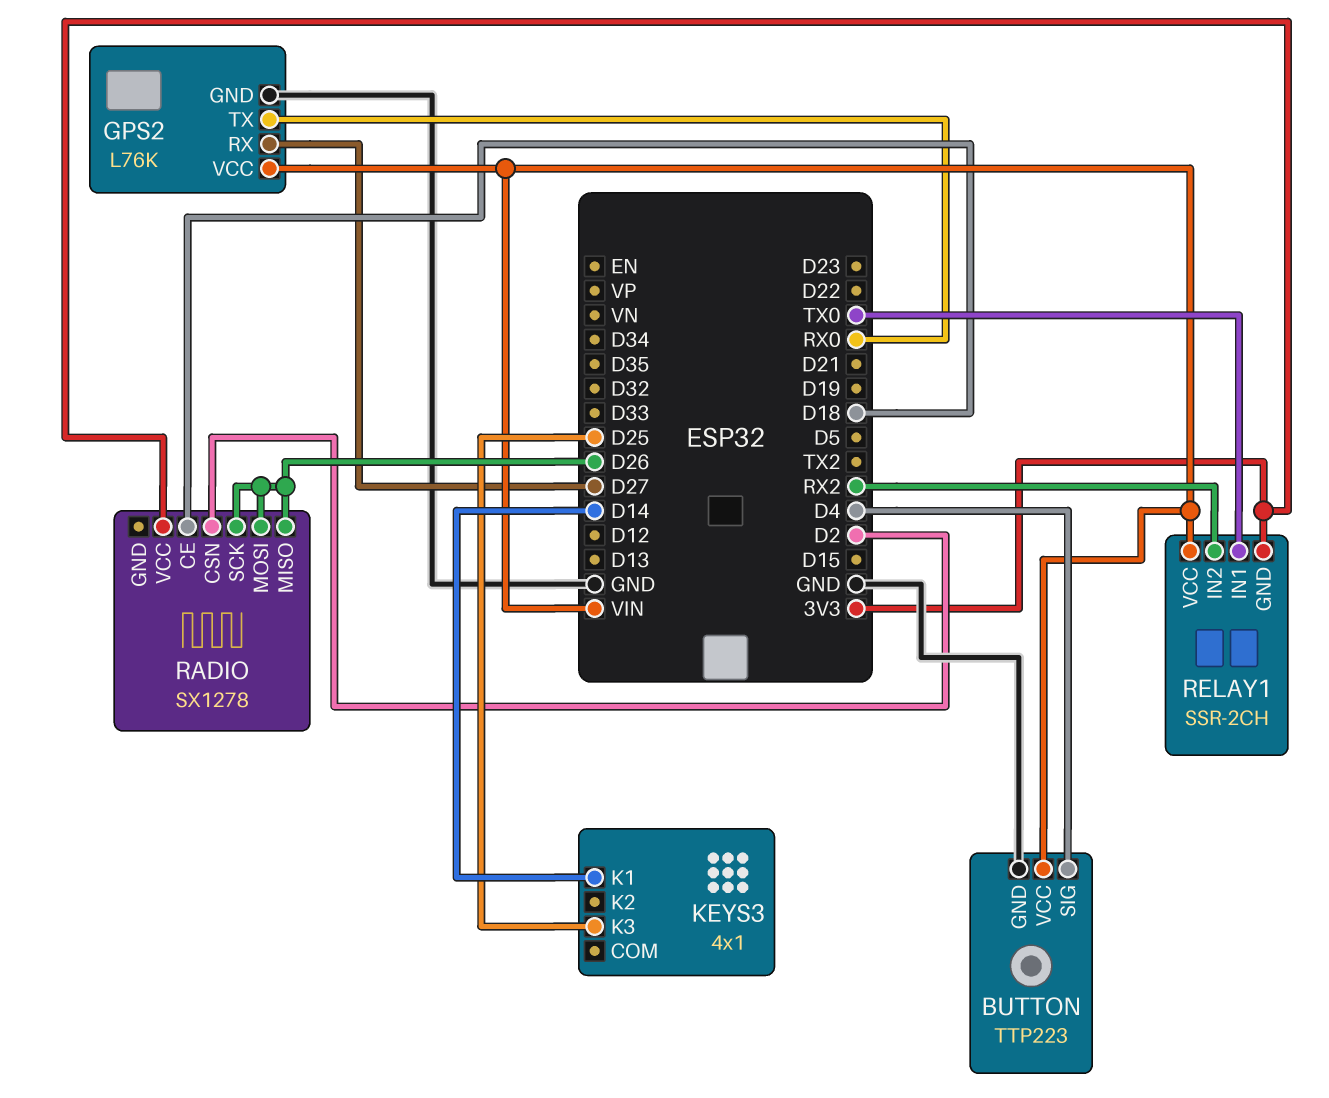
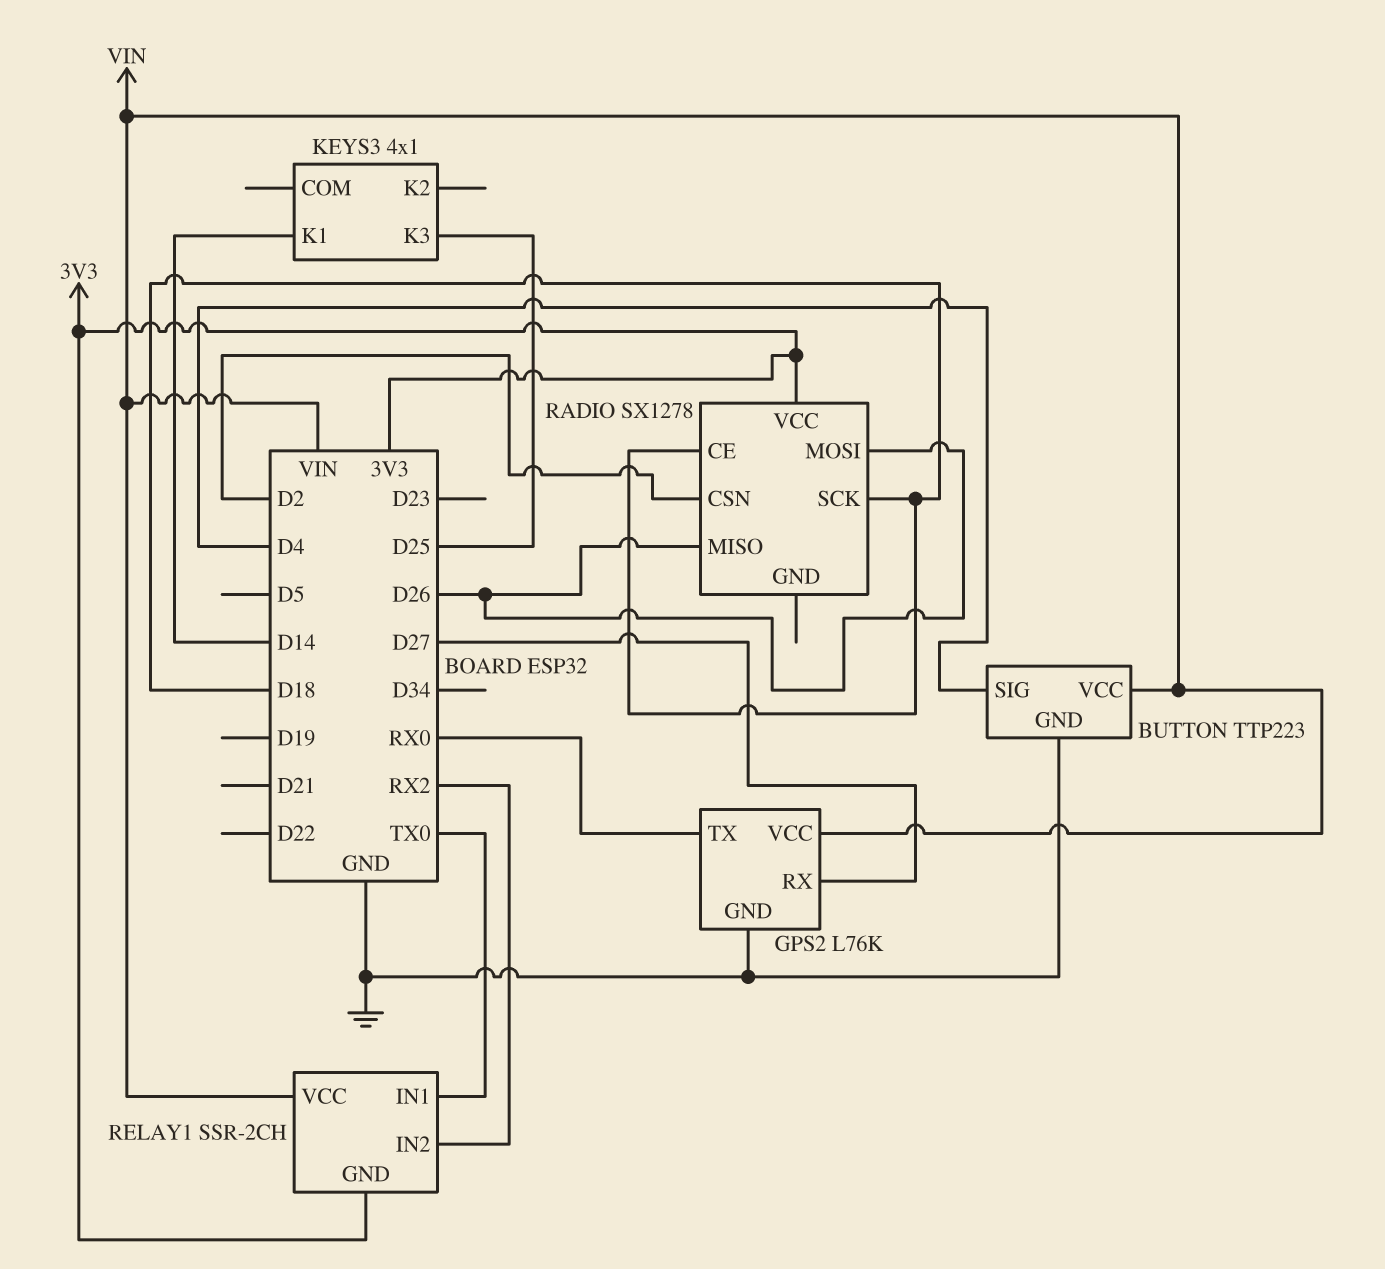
RADIO pin SCK: D26 -> D18

